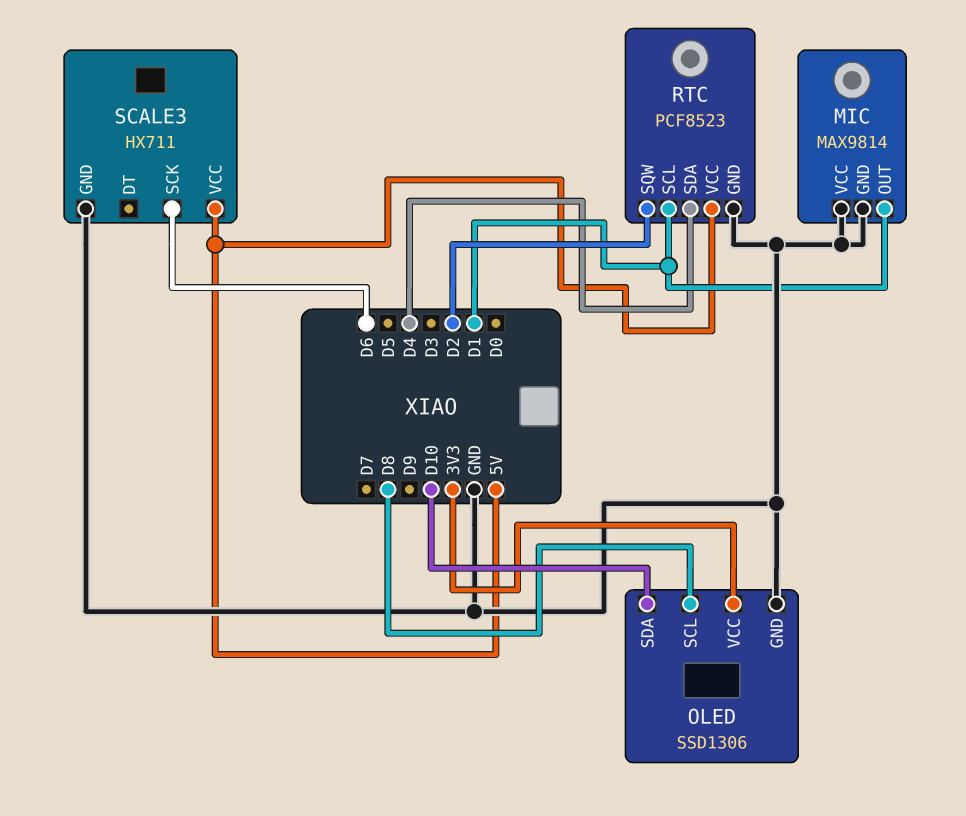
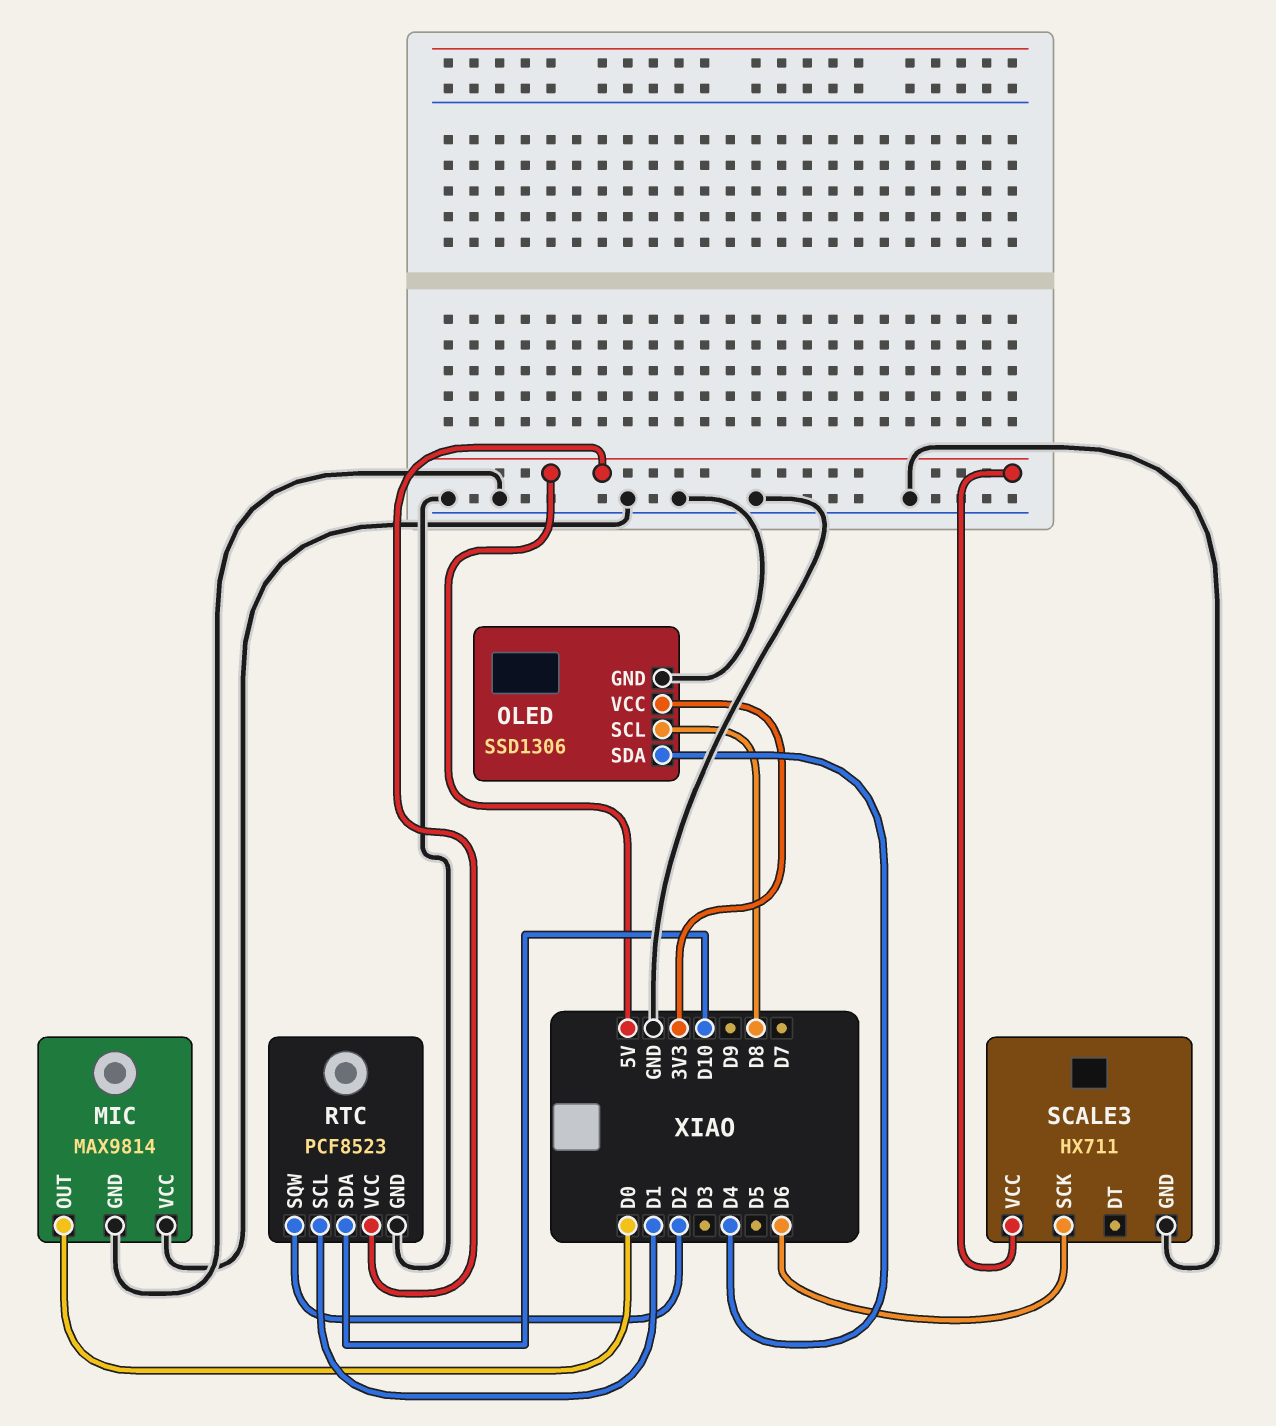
MIC pin OUT: D1 -> D0
OLED pin SDA: D10 -> D4
RTC pin SDA: D4 -> D10

